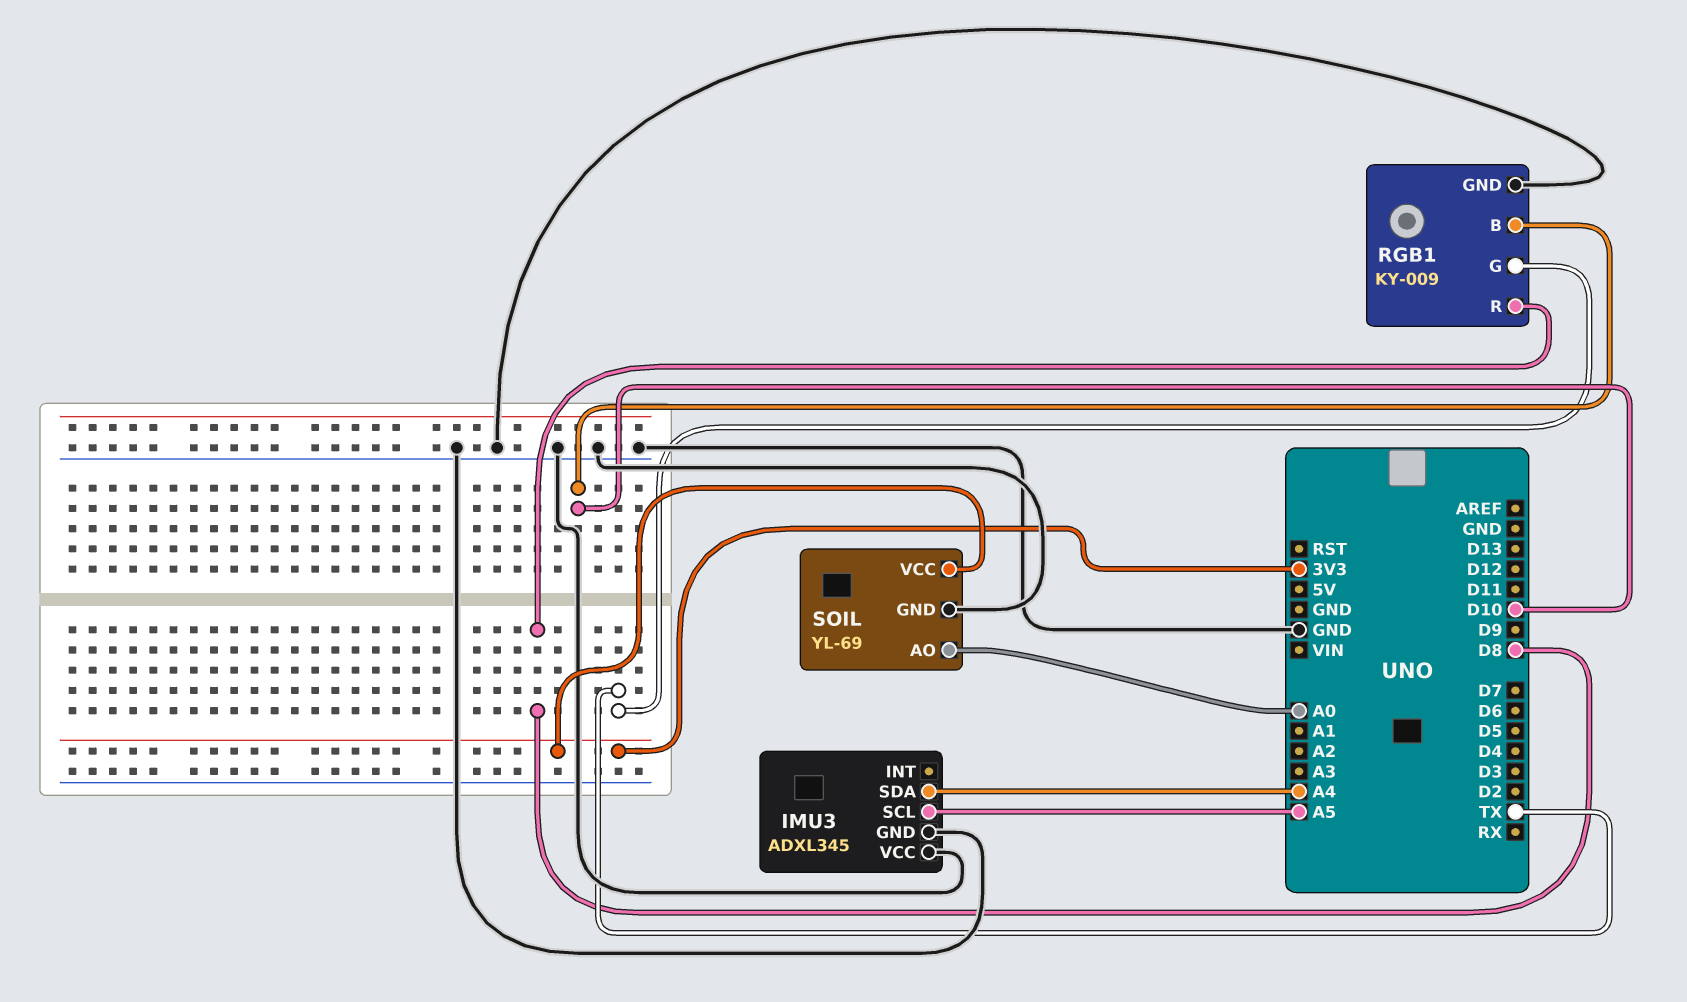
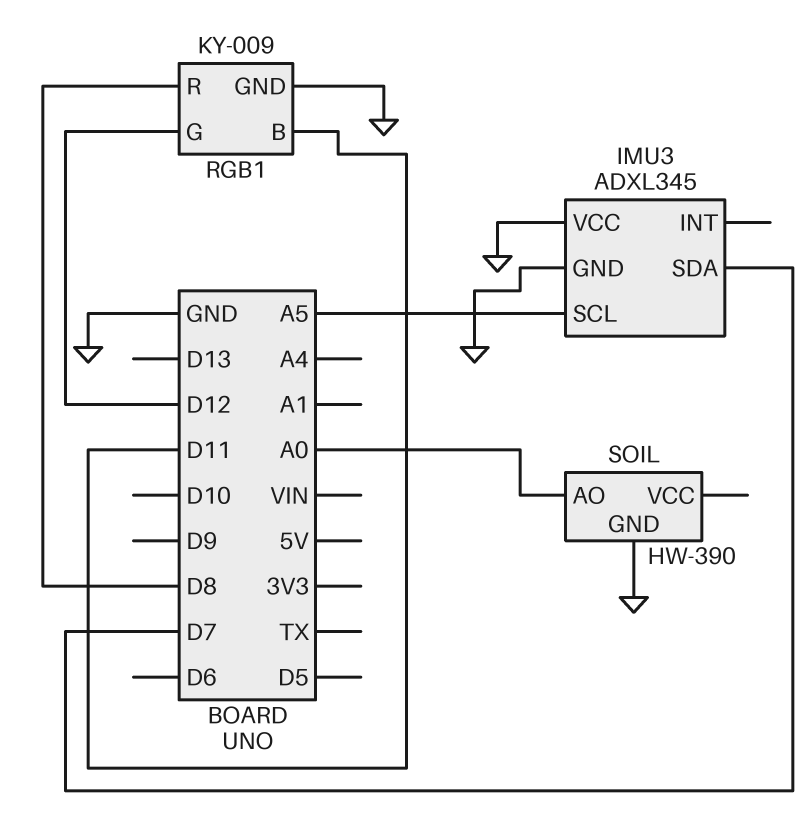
IMU3 pin SDA: A4 -> D7
RGB1 pin B: D10 -> D11
RGB1 pin G: TX -> D12
SOIL: YL-69 -> HW-390
SOIL pin VCC: 3V3 -> none

